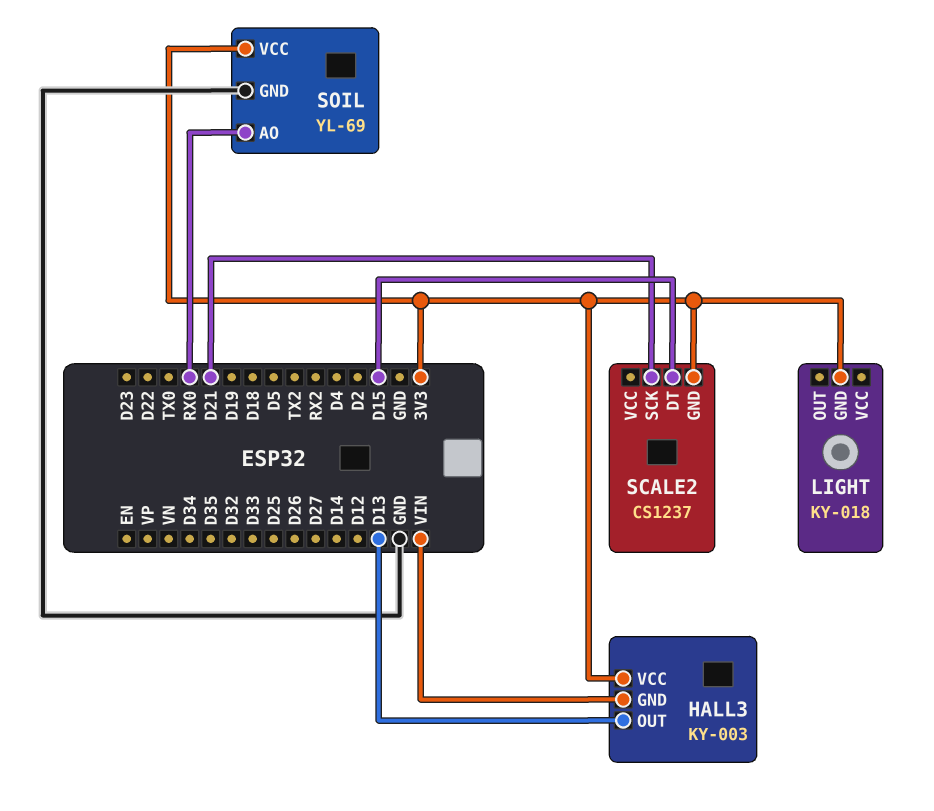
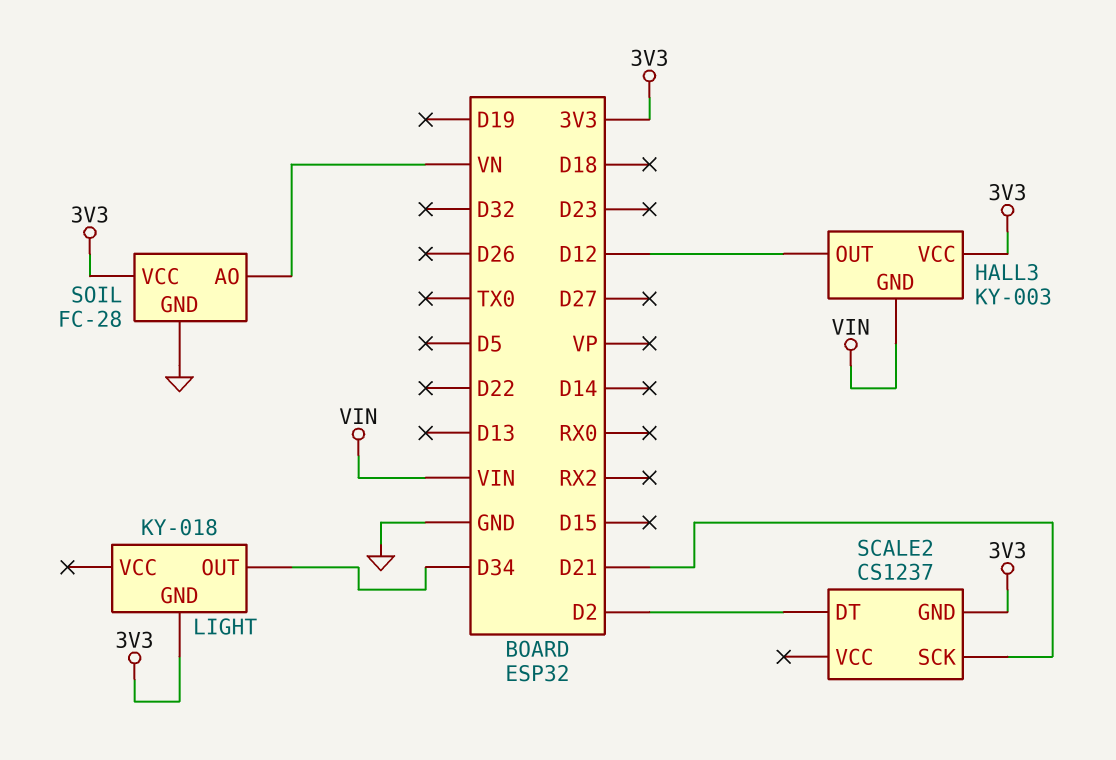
HALL3 pin OUT: D13 -> D12
LIGHT pin OUT: none -> D34
SCALE2 pin DT: D15 -> D2
SOIL: YL-69 -> FC-28
SOIL pin AO: RX0 -> VN

